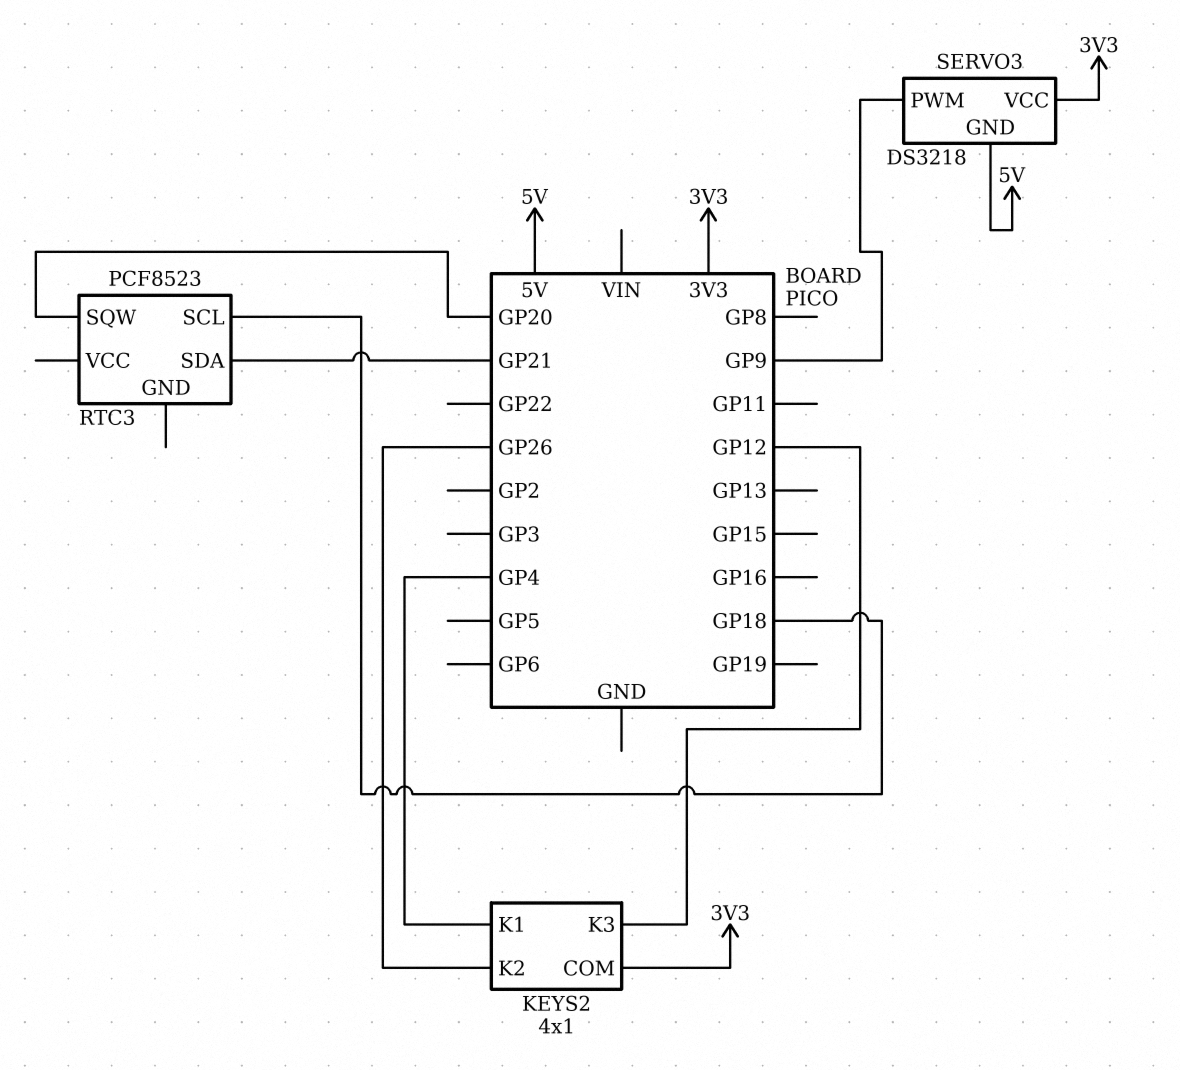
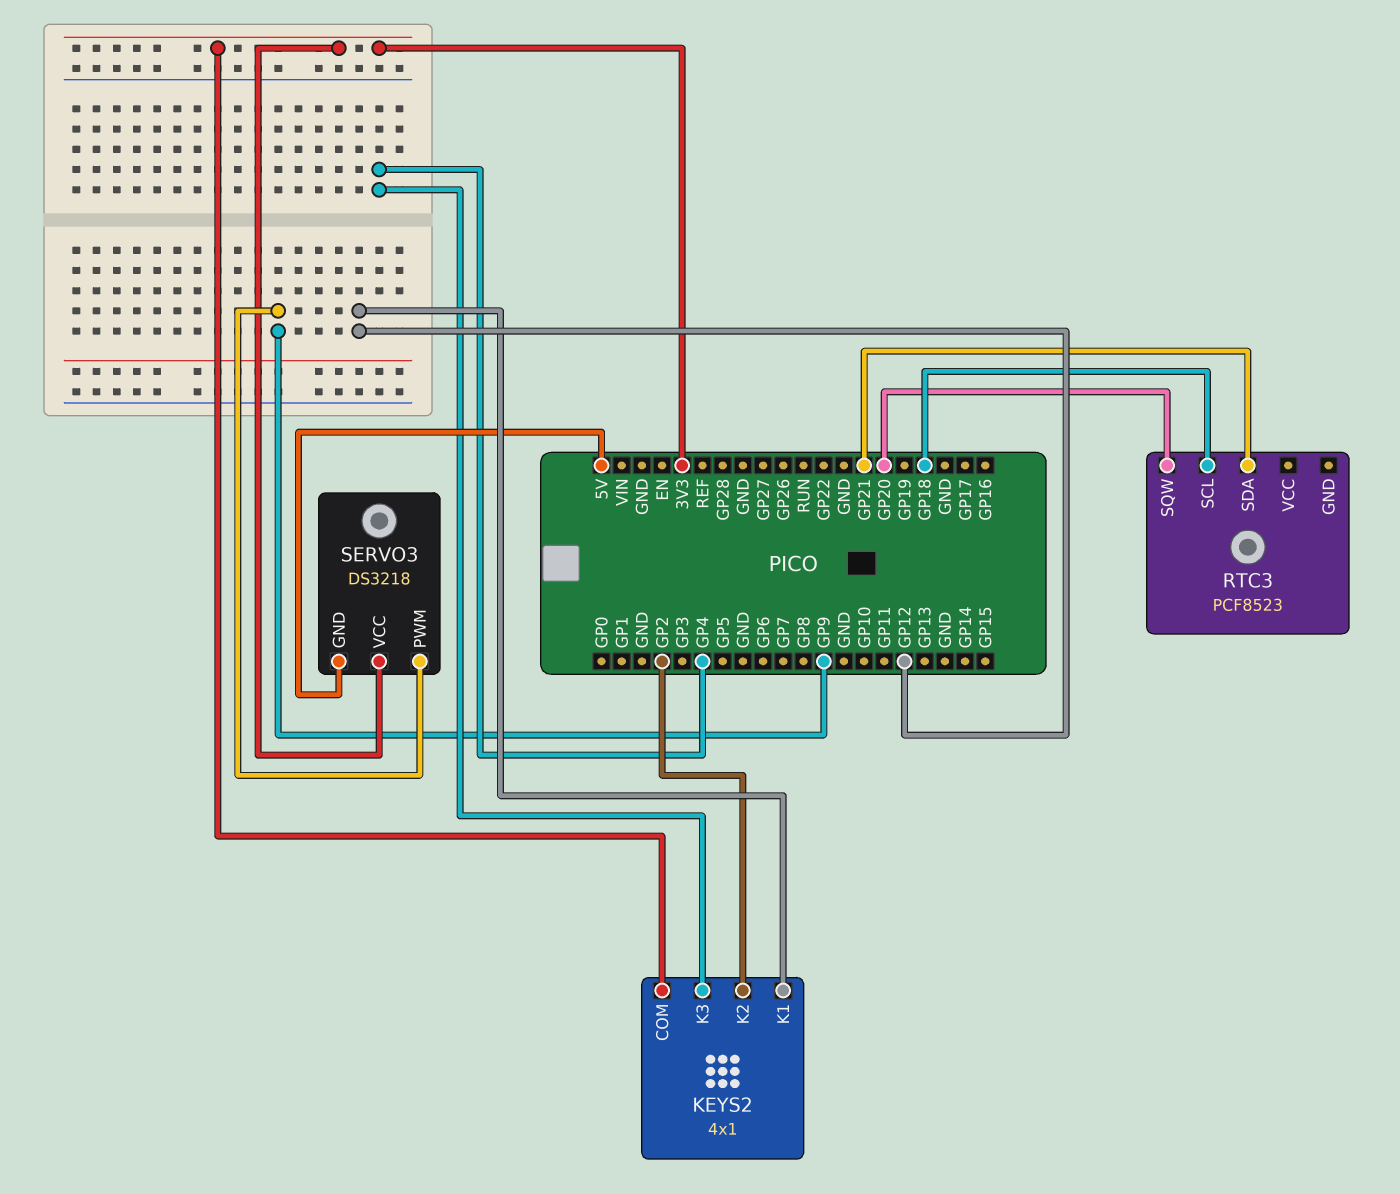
KEYS2 pin K1: GP4 -> GP12
KEYS2 pin K2: GP26 -> GP2
KEYS2 pin K3: GP12 -> GP4

